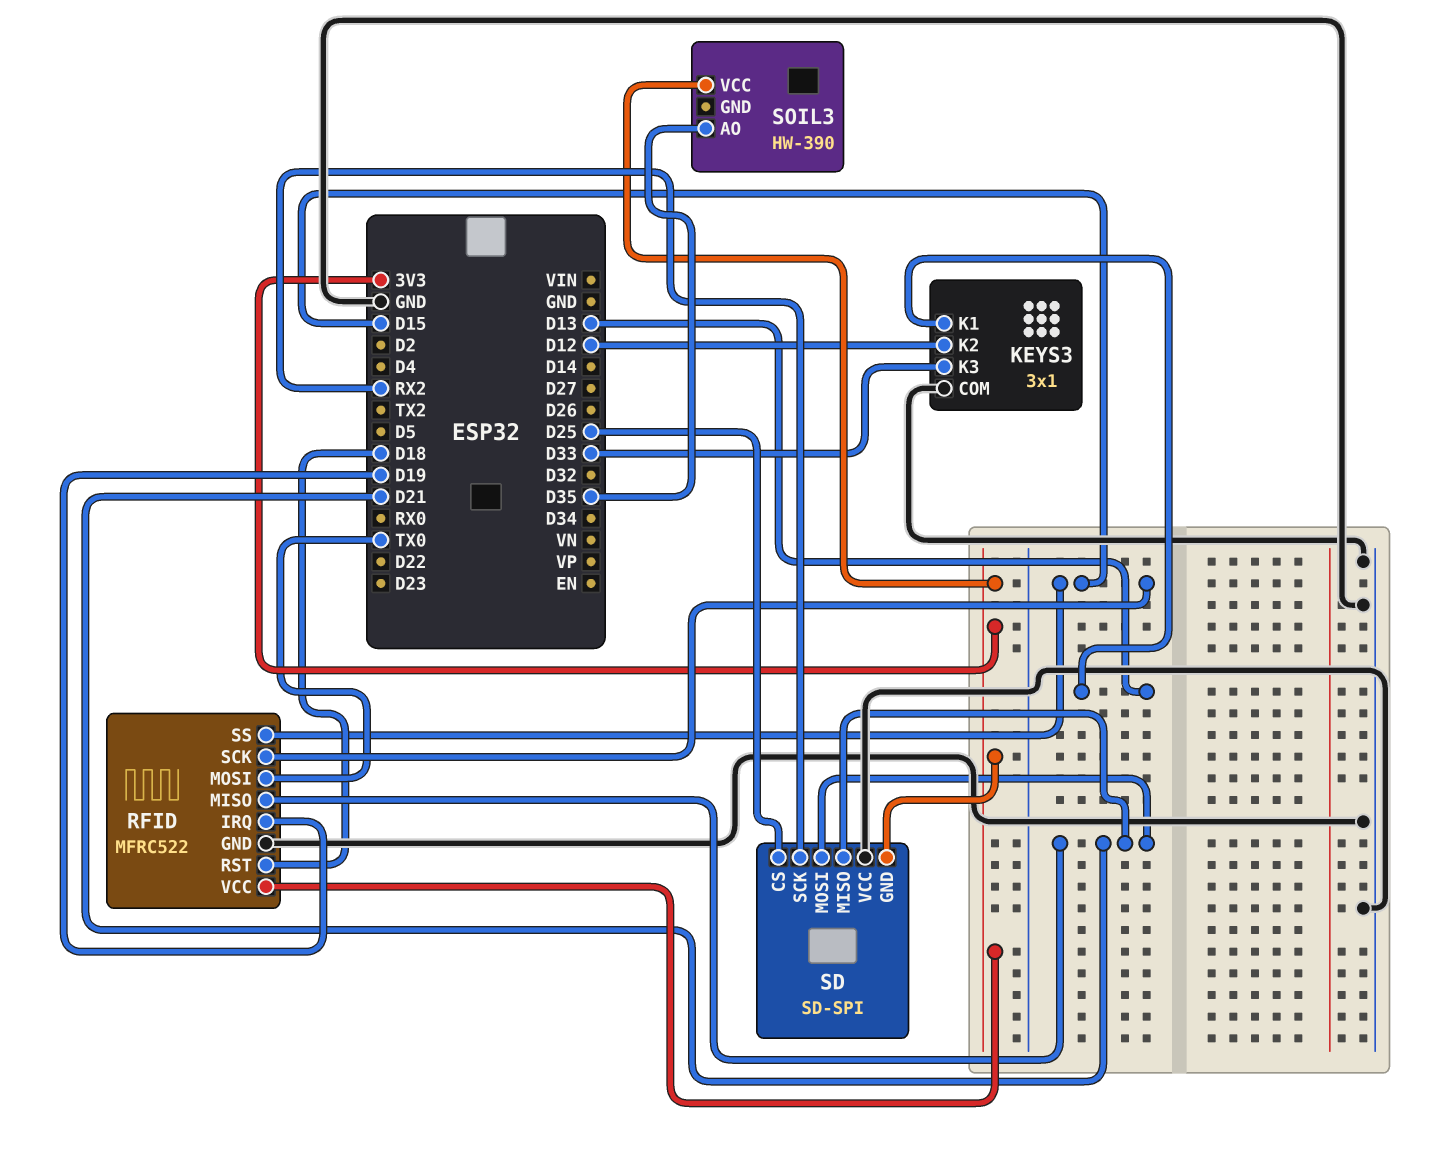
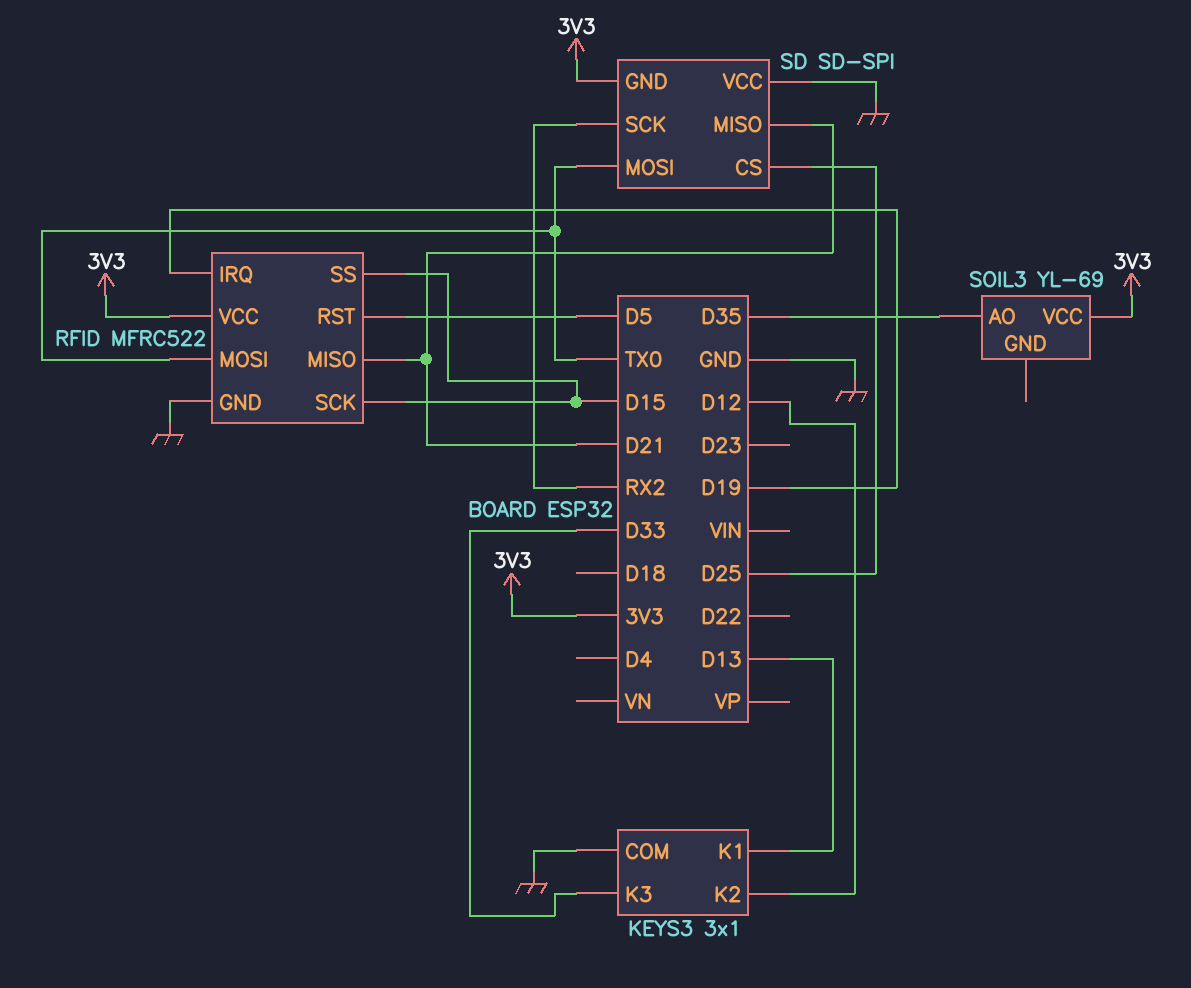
RFID pin RST: D18 -> D5
SD pin MOSI: D21 -> TX0
SOIL3: HW-390 -> YL-69

